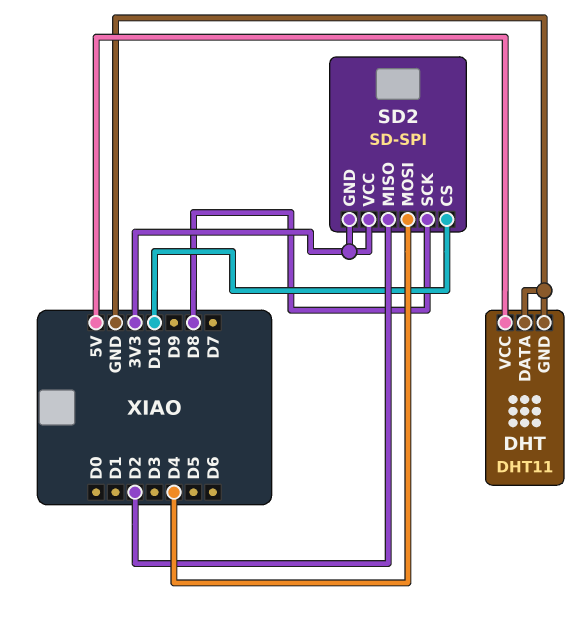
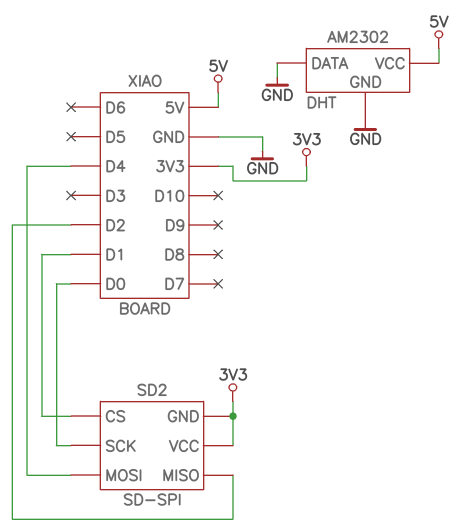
DHT: DHT11 -> AM2302
SD2 pin CS: D10 -> D1
SD2 pin SCK: D8 -> D0

